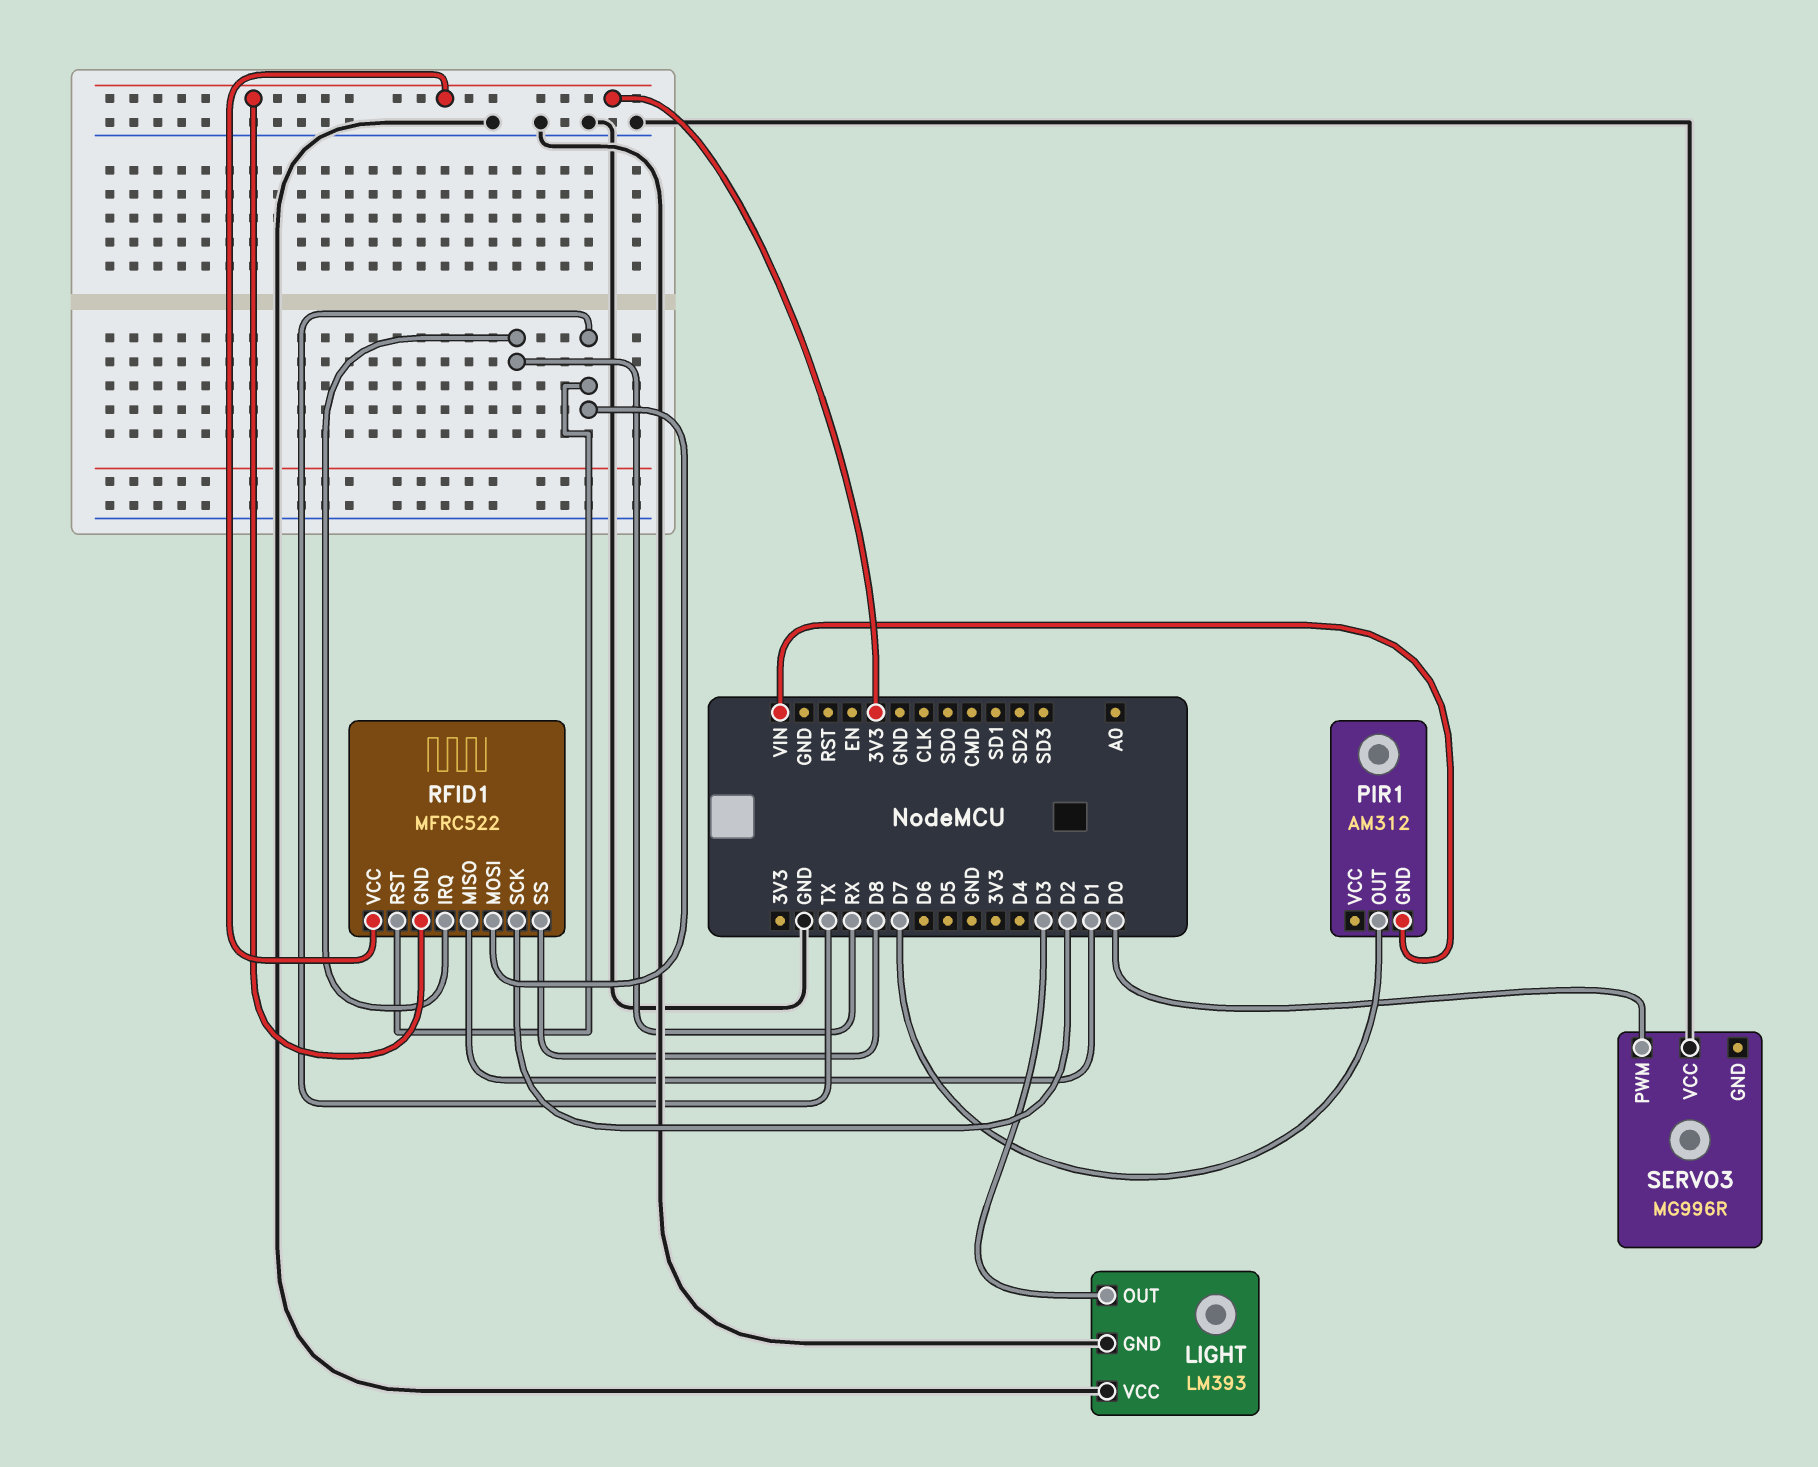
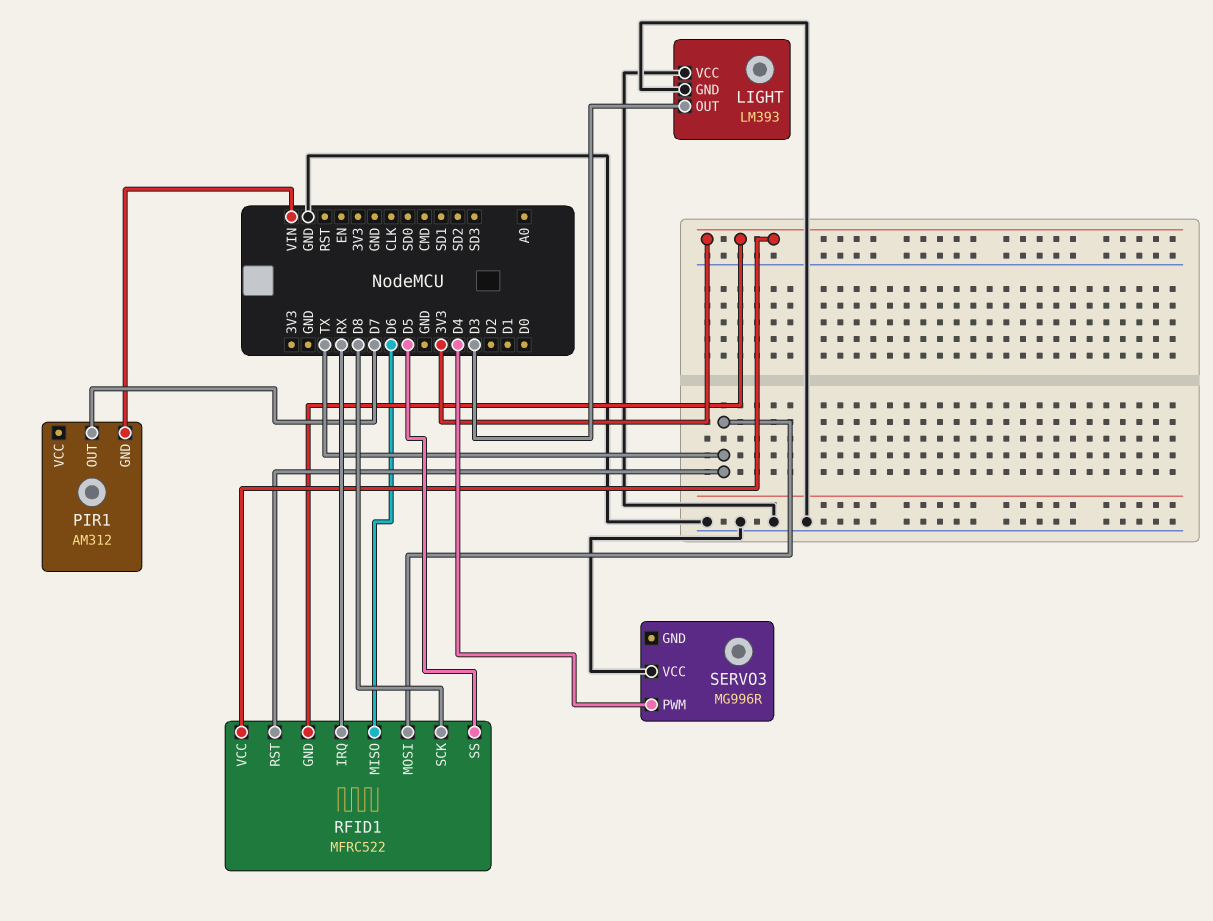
RFID1 pin MISO: D1 -> D6
RFID1 pin SCK: D2 -> D8
RFID1 pin SS: D8 -> D5
SERVO3 pin PWM: D0 -> D4

